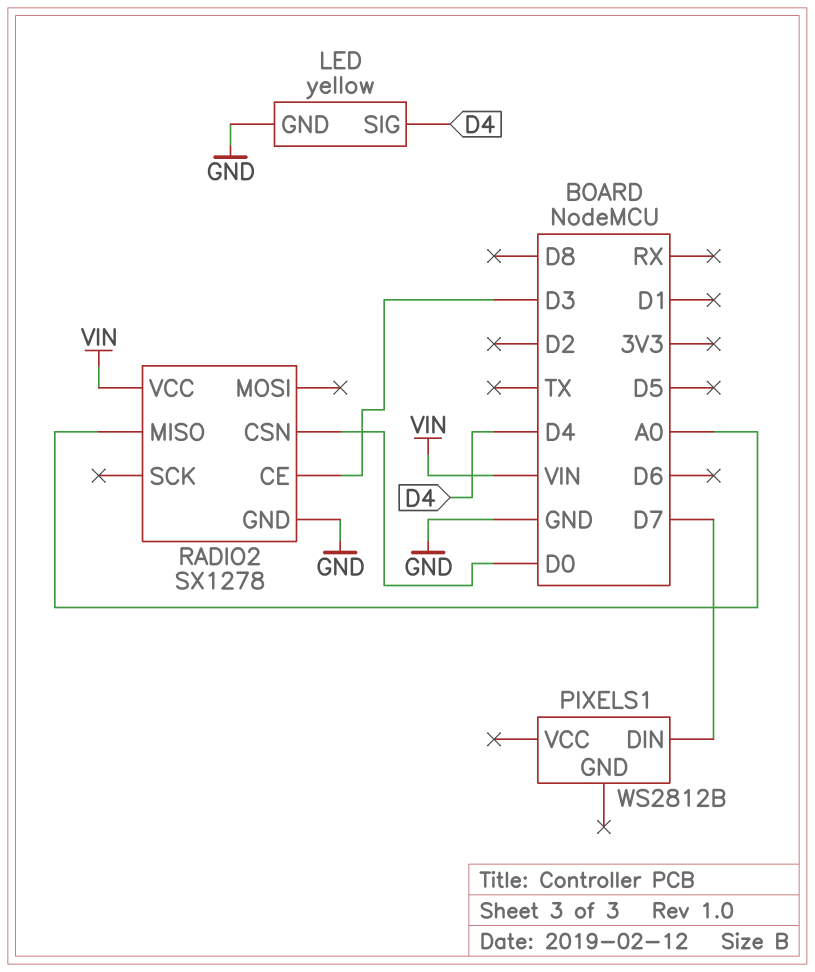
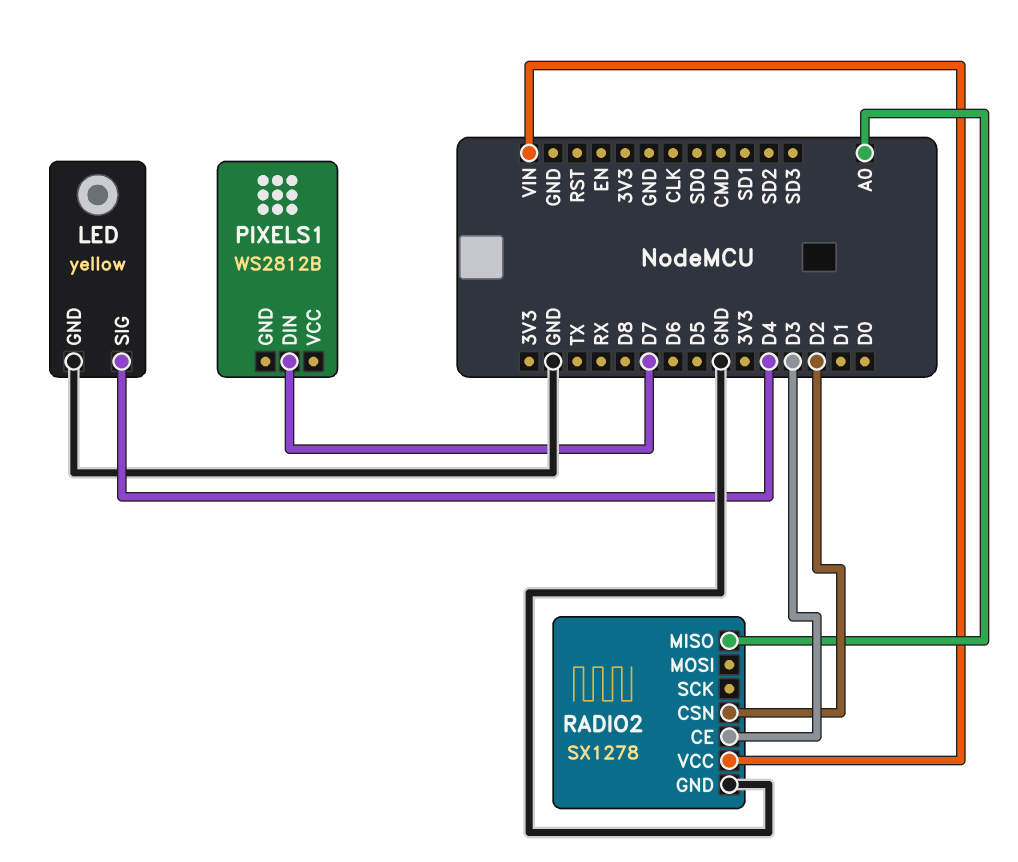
RADIO2 pin CSN: D0 -> D2

